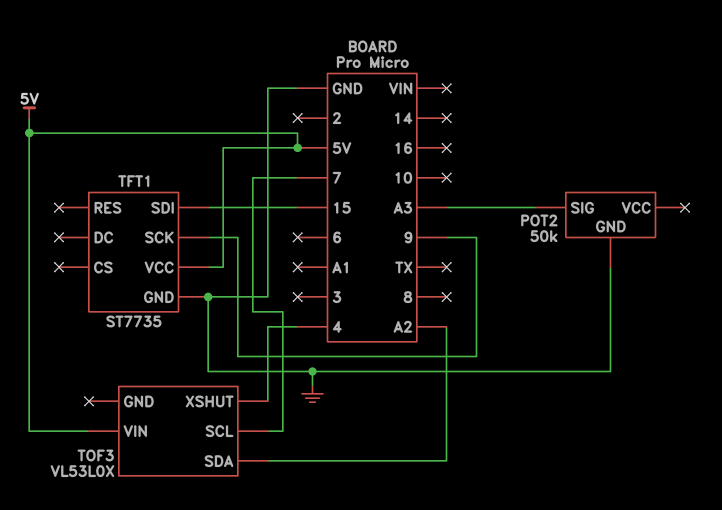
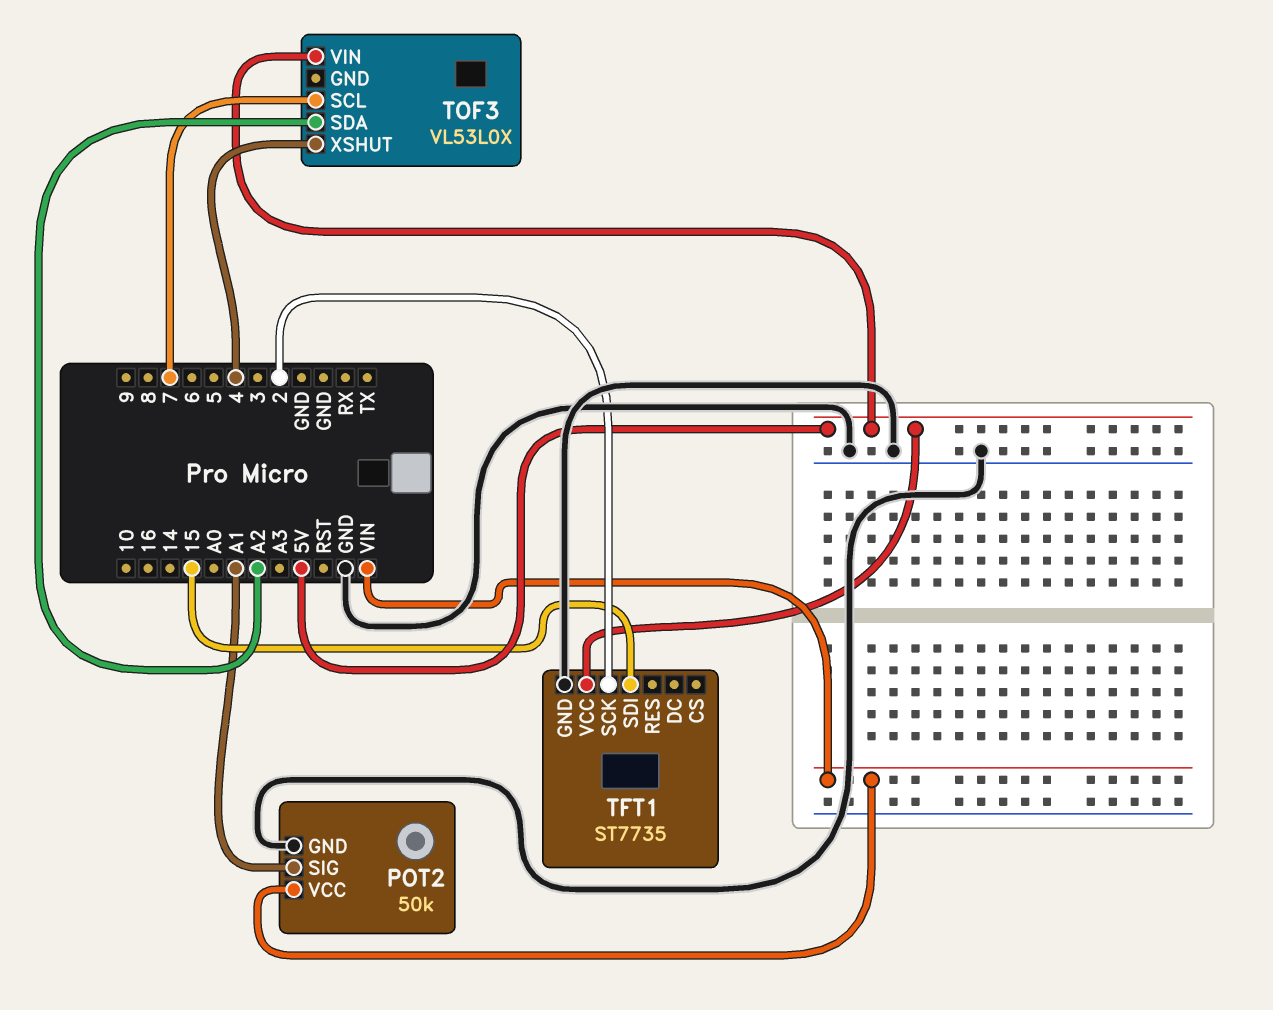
POT2 pin SIG: A3 -> A1
POT2 pin VCC: none -> VIN
TFT1 pin SCK: 9 -> 2

